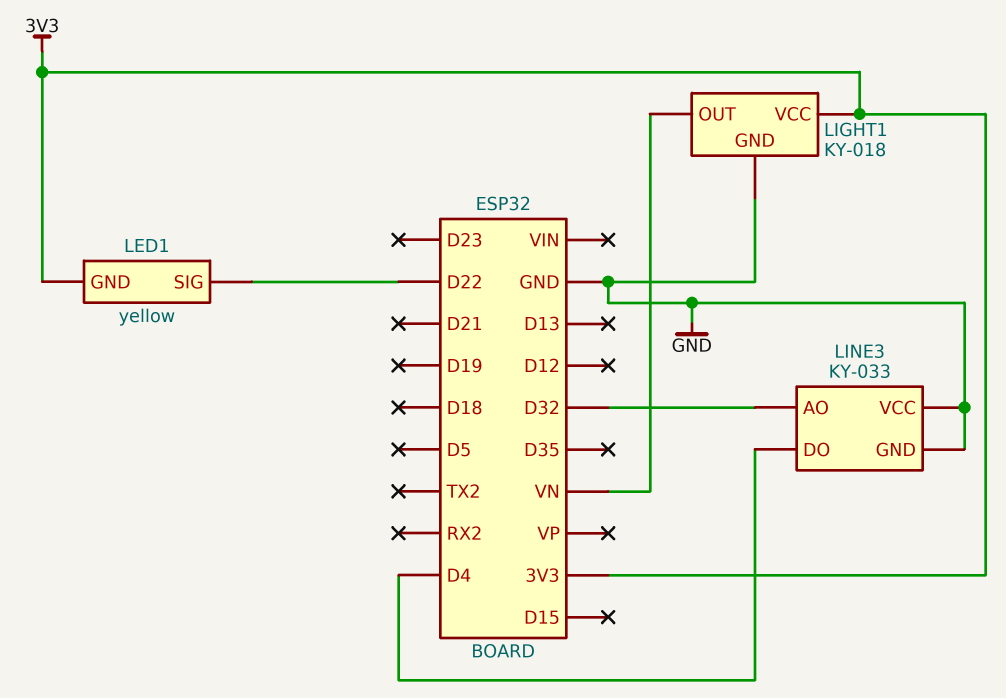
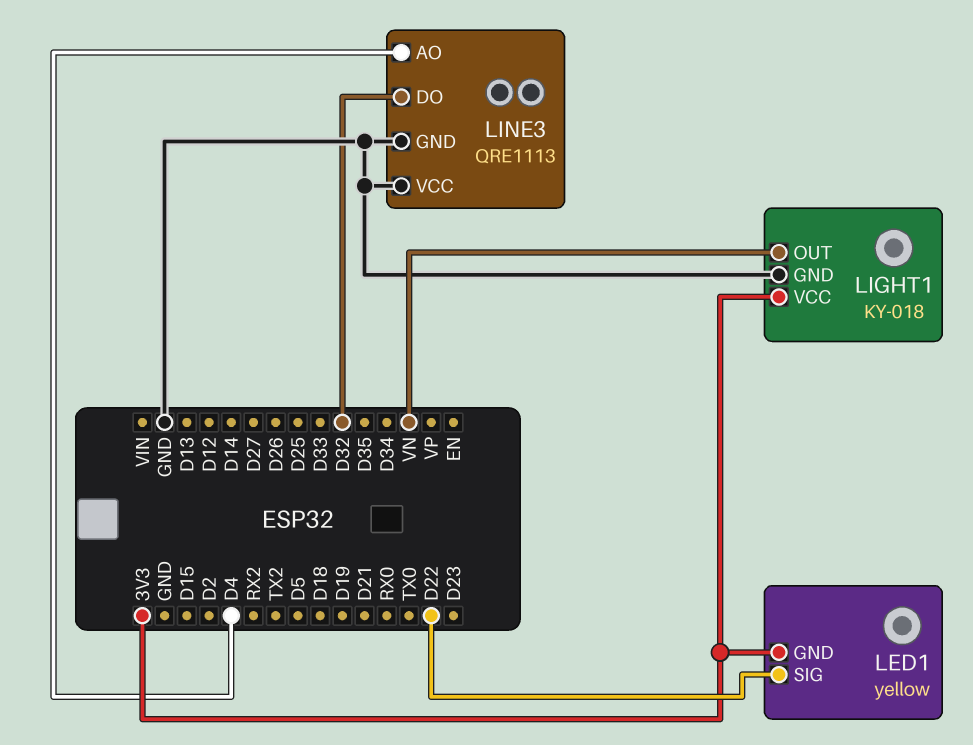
LINE3: KY-033 -> QRE1113
LINE3 pin AO: D32 -> D4
LINE3 pin DO: D4 -> D32

